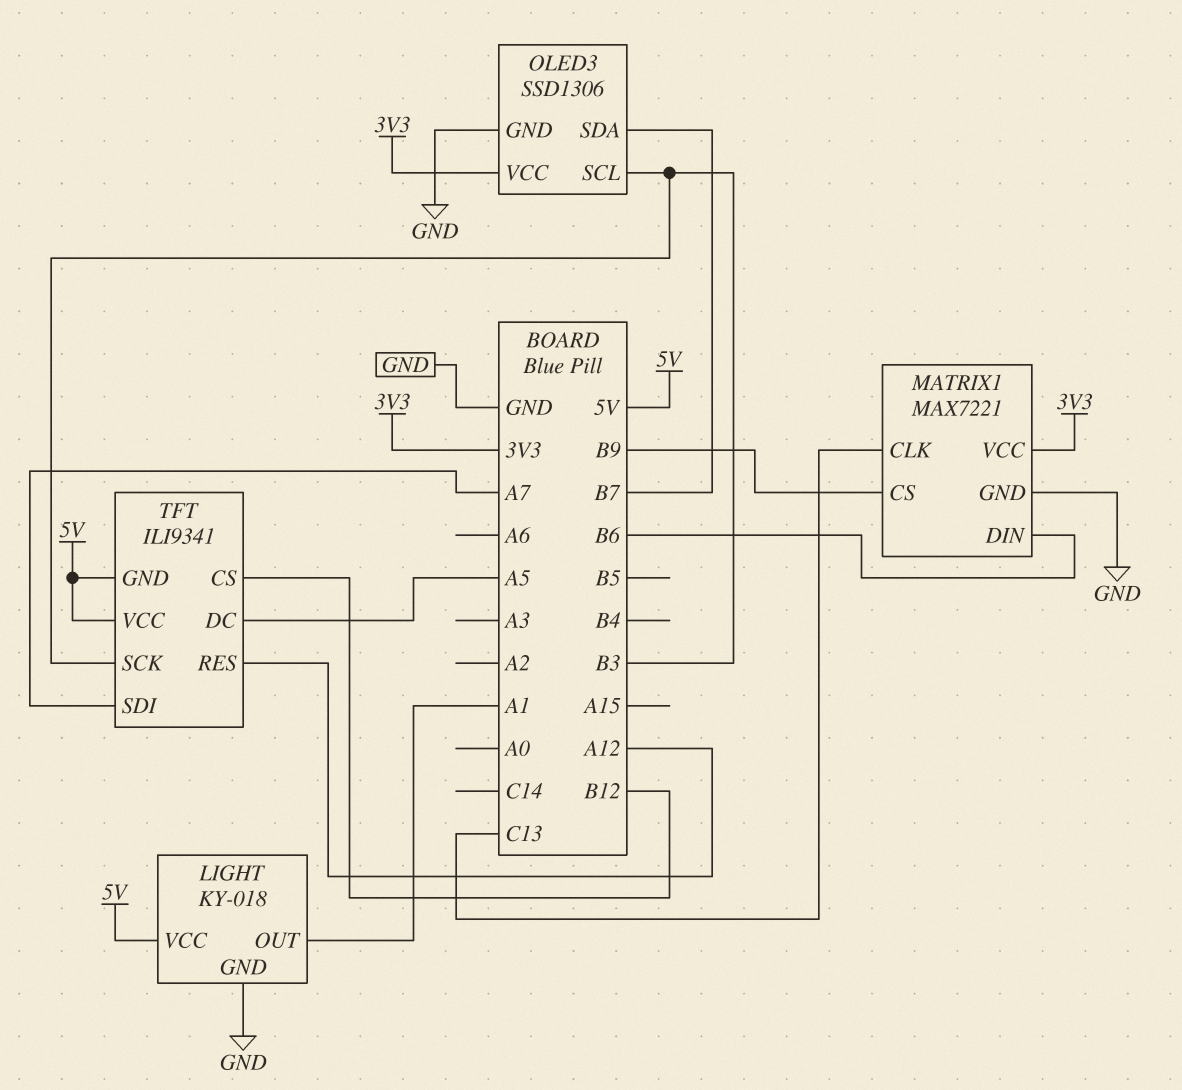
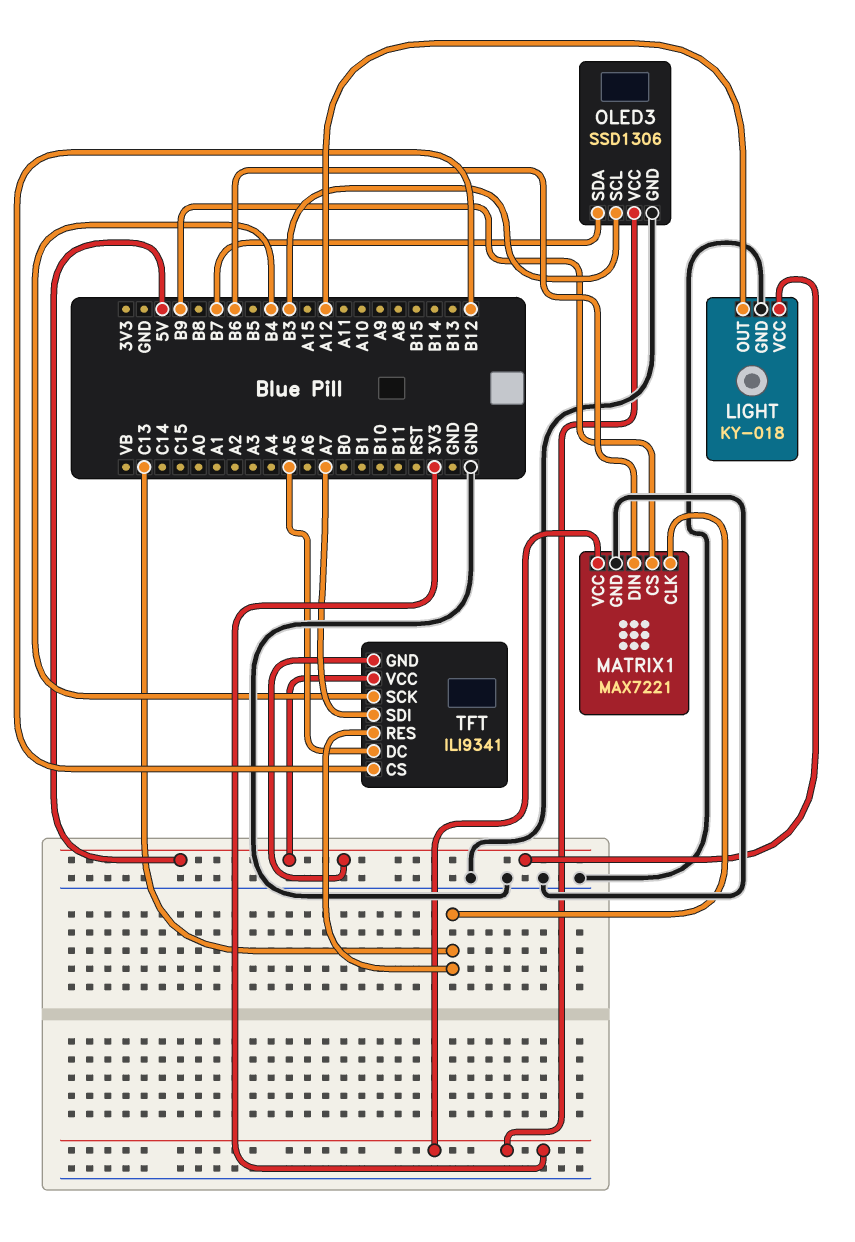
LIGHT pin OUT: A1 -> A12
TFT pin RES: A12 -> C13
TFT pin SCK: B3 -> B4

